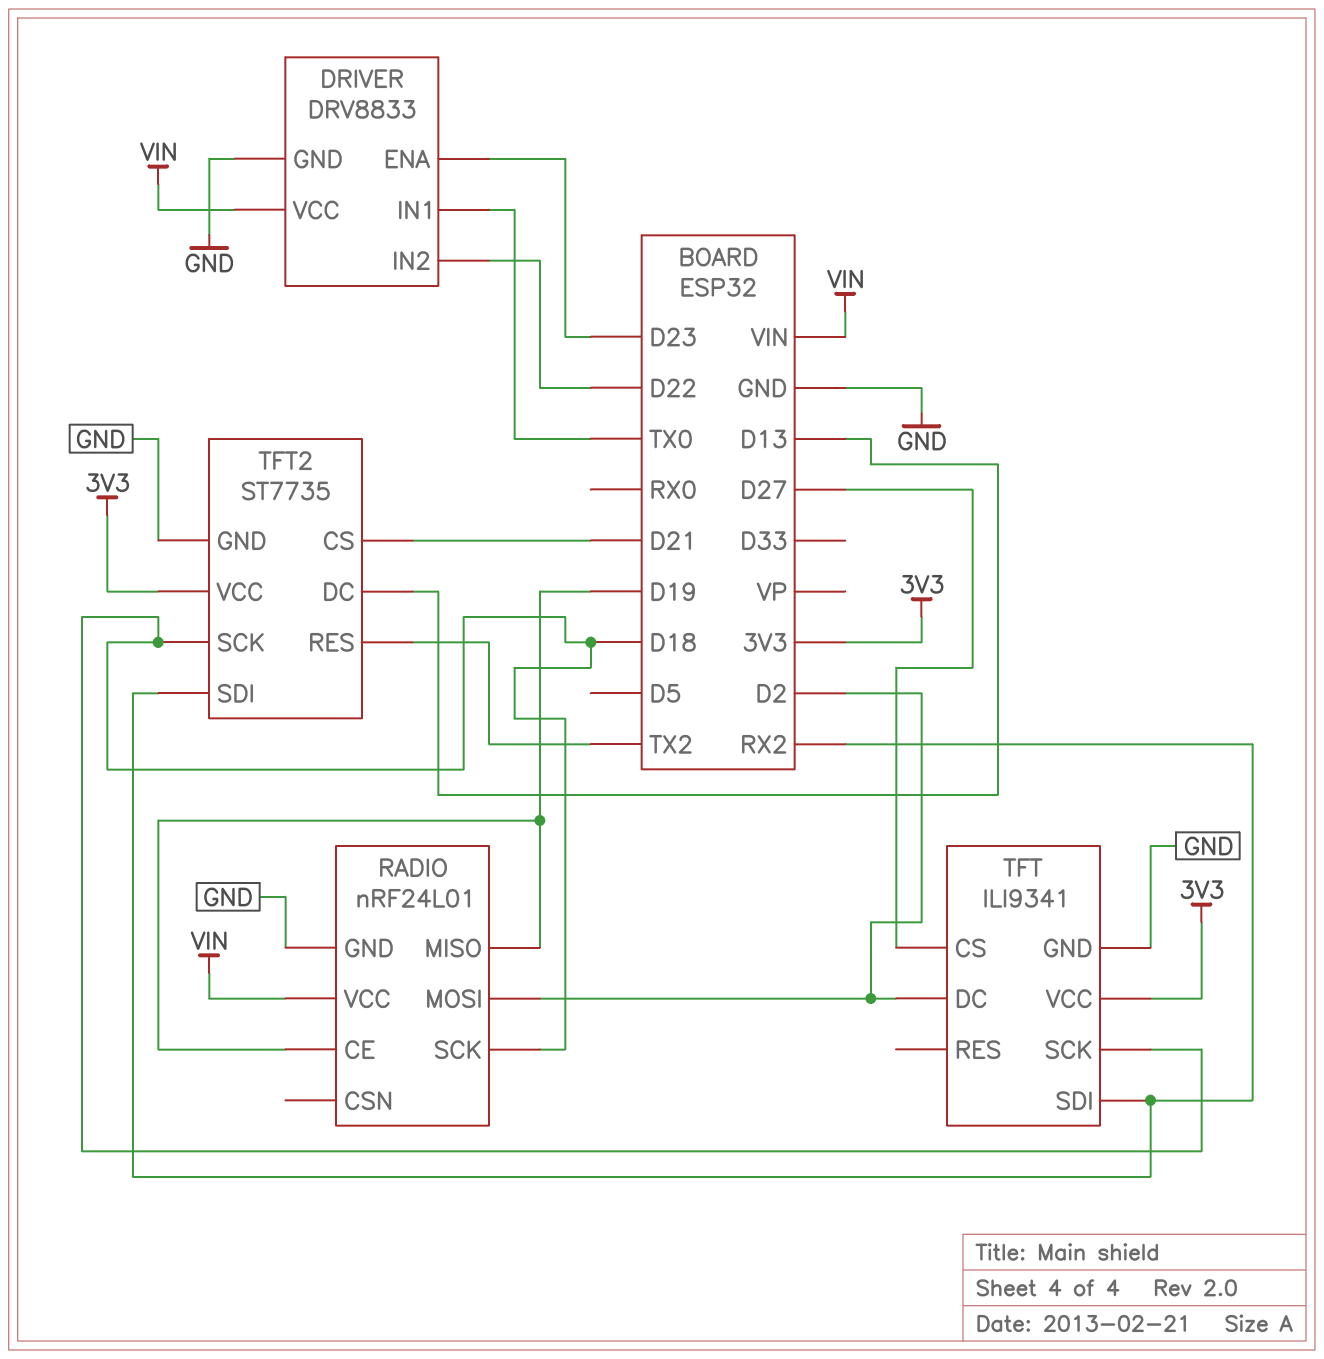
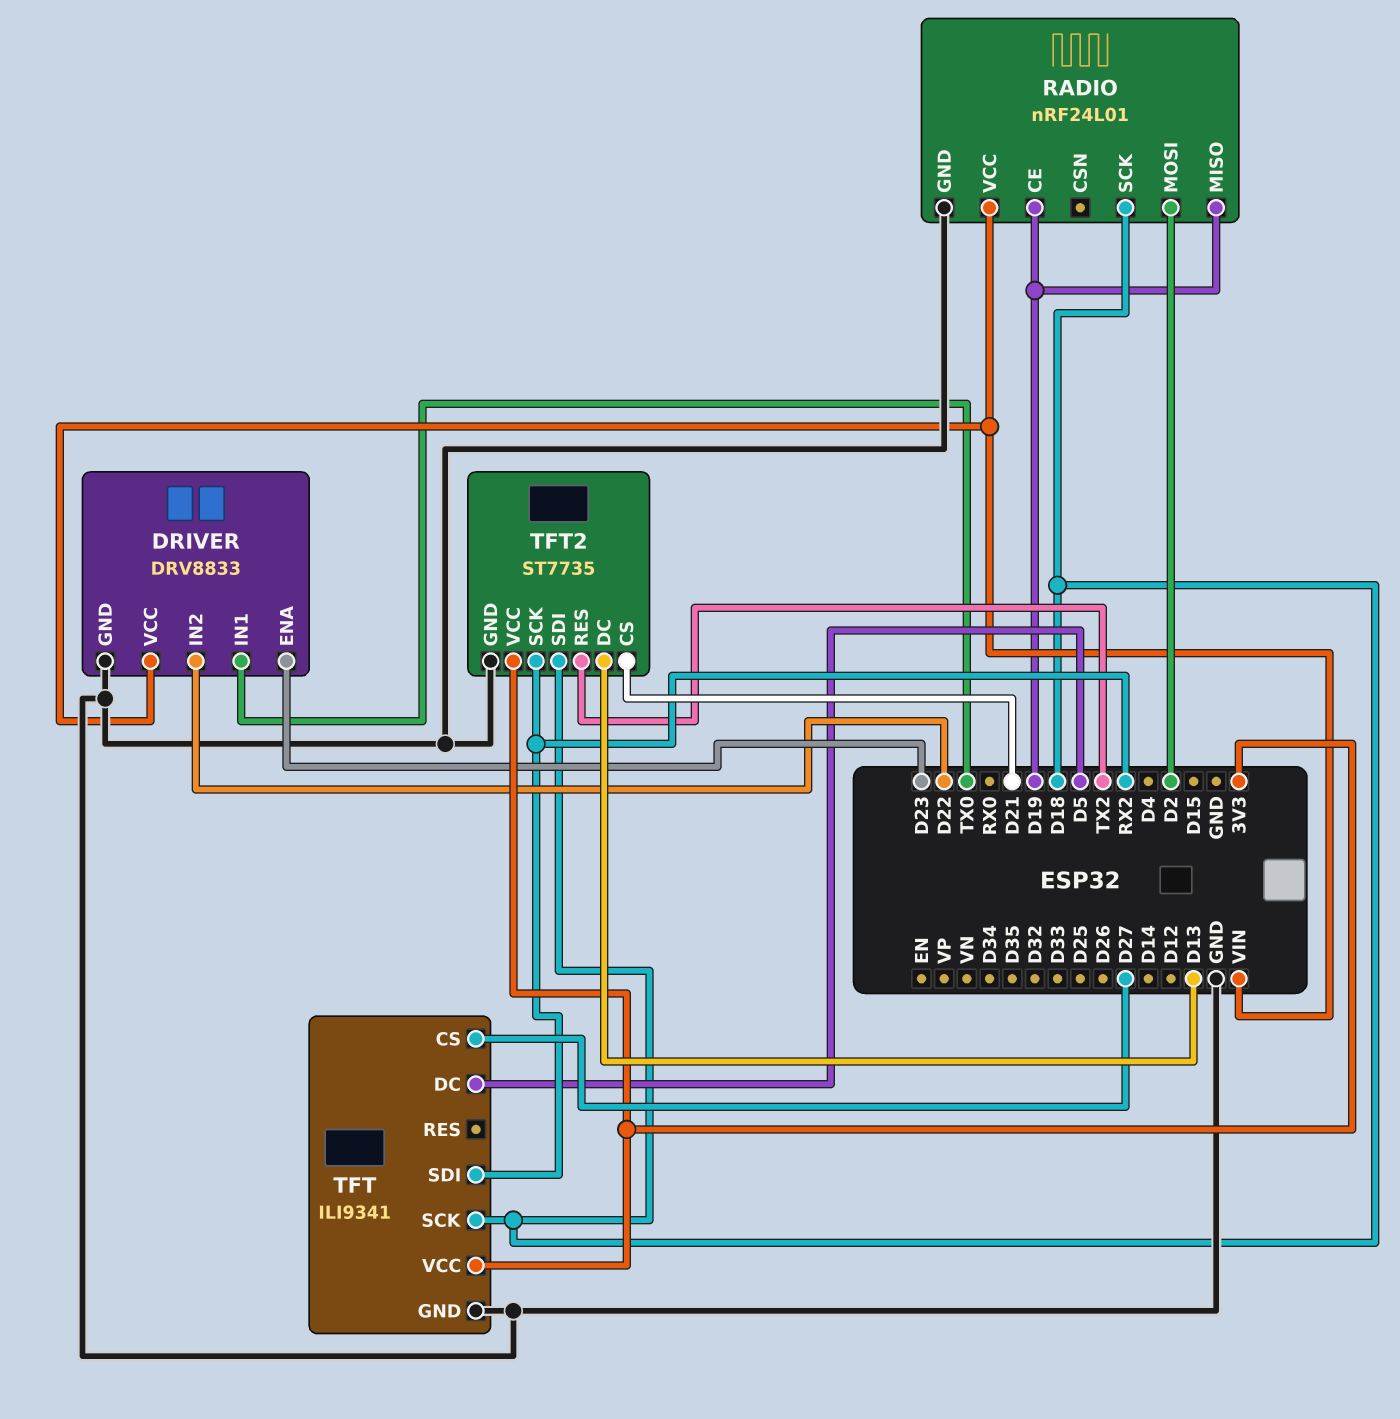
TFT pin DC: D2 -> D5
TFT2 pin SCK: D18 -> RX2
TFT2 pin SDI: RX2 -> D18

